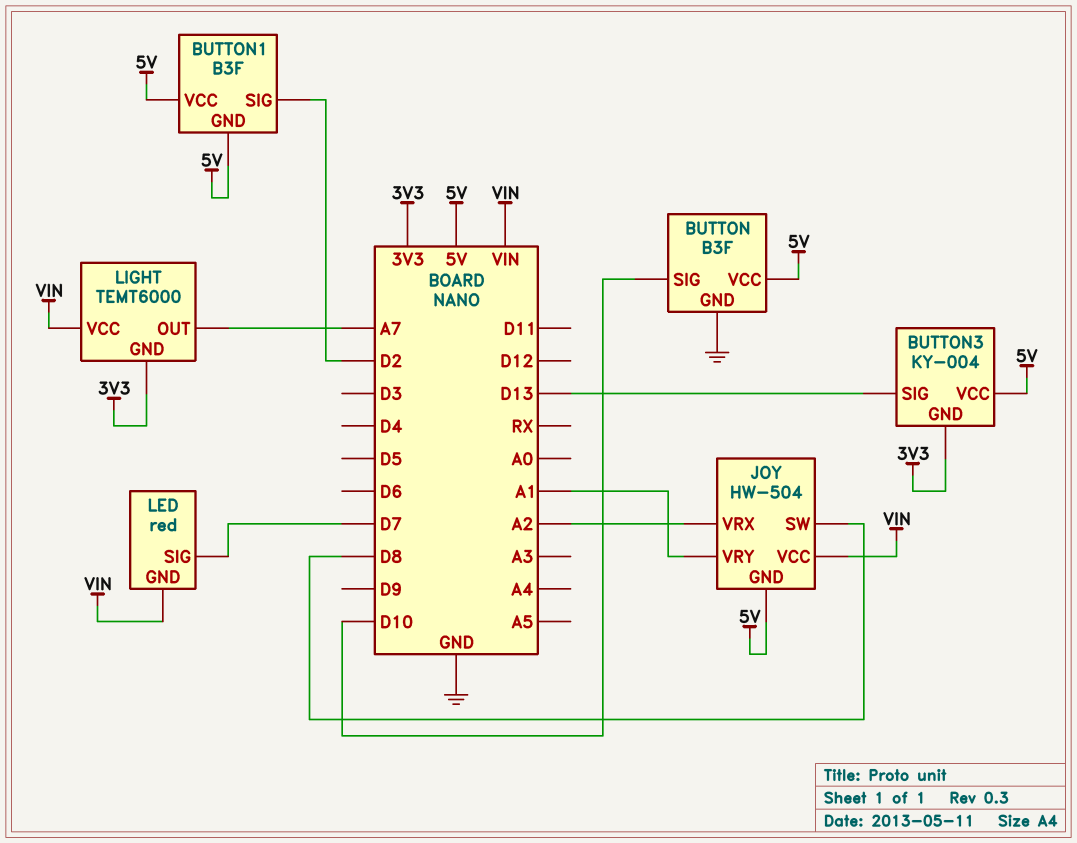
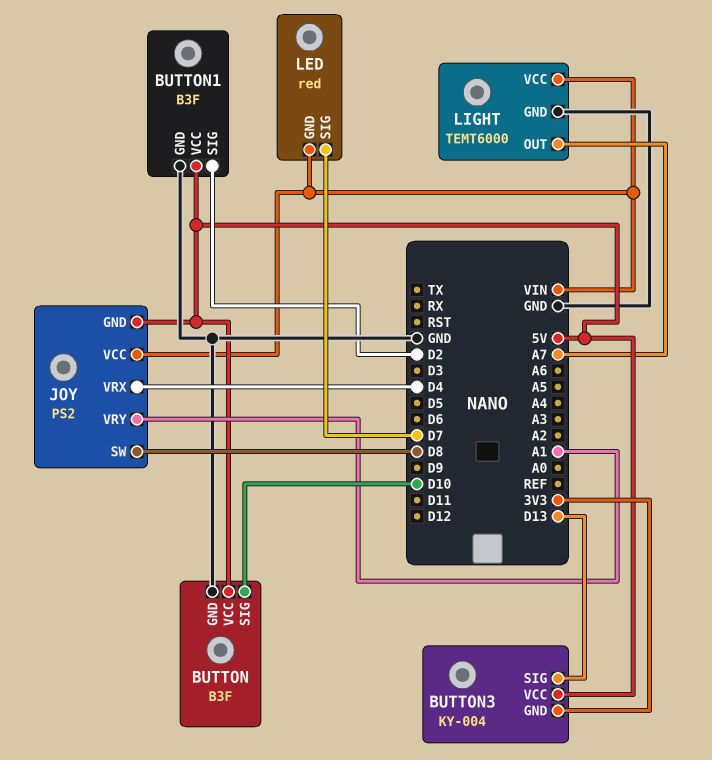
BUTTON1 pin GND: 5V -> GND
JOY: HW-504 -> PS2
JOY pin VRX: A2 -> D4
LIGHT pin GND: 3V3 -> GND

